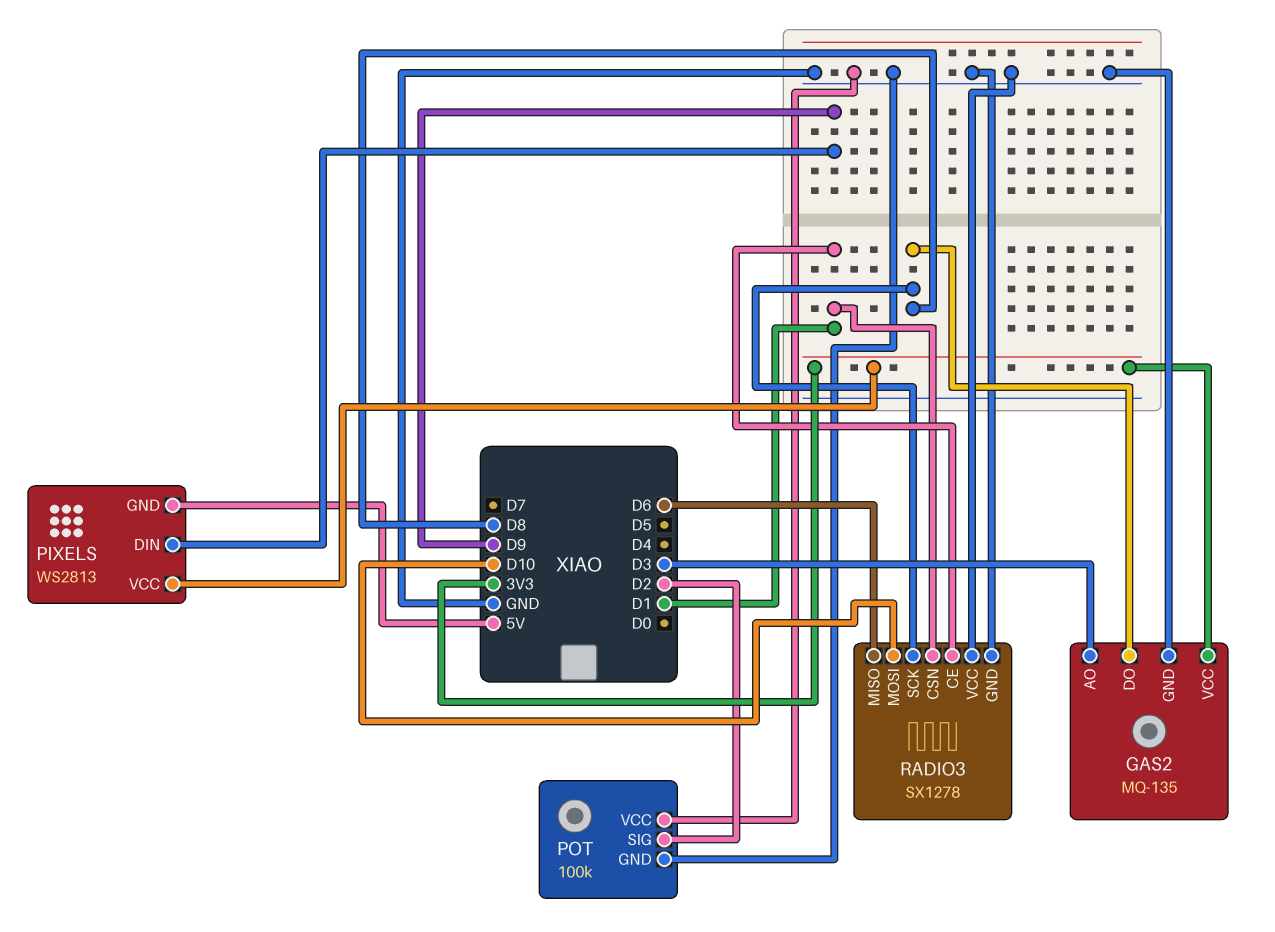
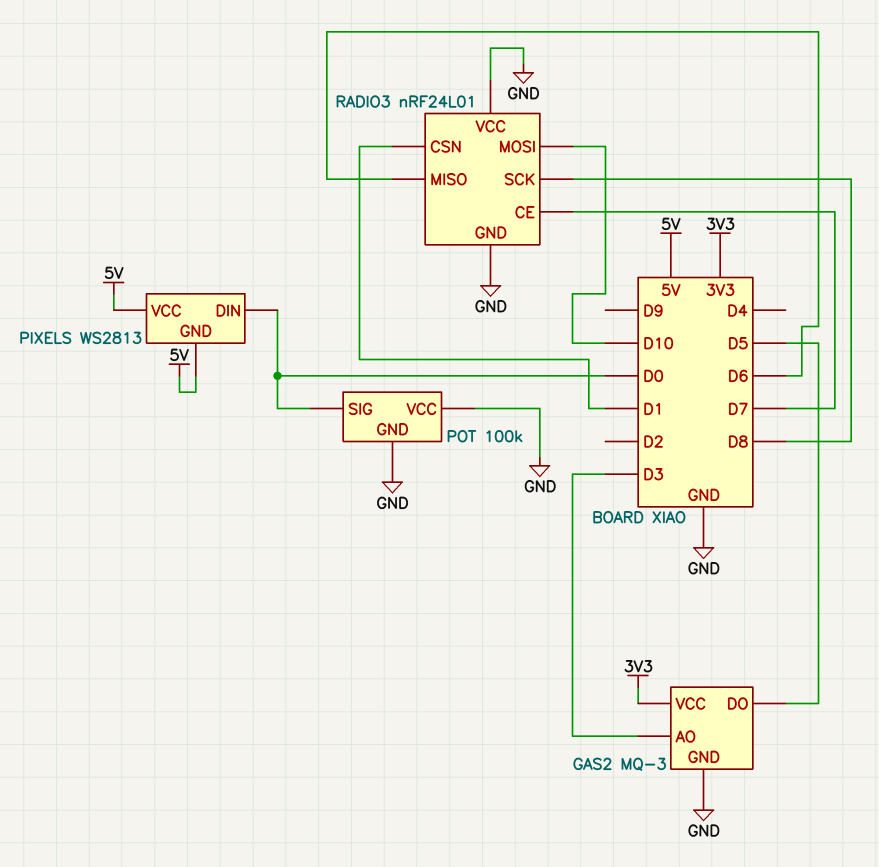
GAS2: MQ-135 -> MQ-3
GAS2 pin DO: D8 -> D5
PIXELS pin DIN: D9 -> D0
PIXELS pin VCC: 3V3 -> 5V
POT pin SIG: D2 -> D0
RADIO3: SX1278 -> nRF24L01
RADIO3 pin CE: D1 -> D7

